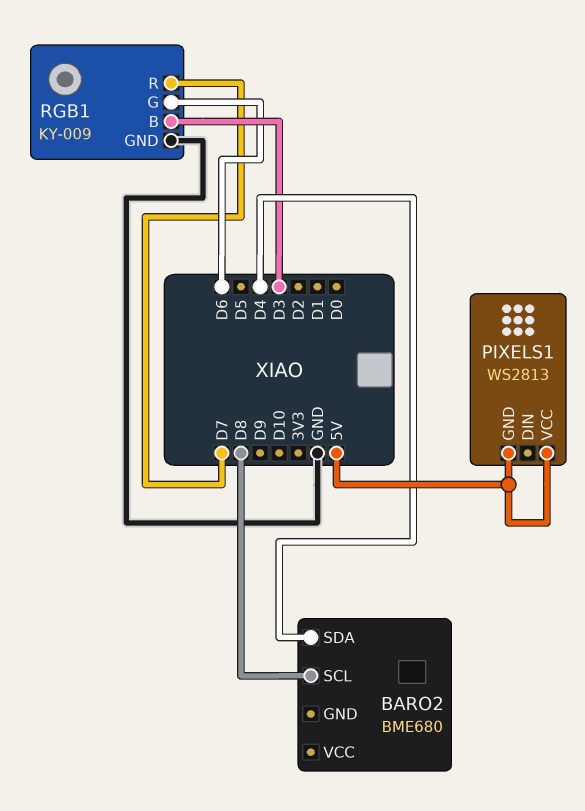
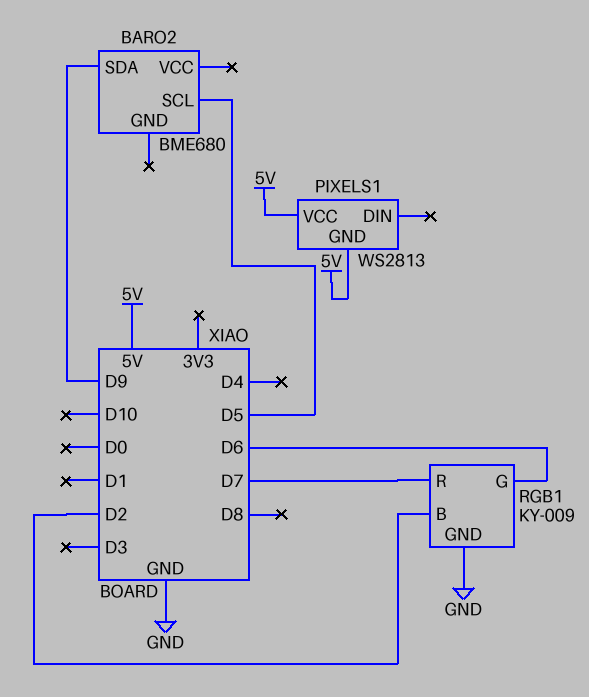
BARO2 pin SCL: D8 -> D5
BARO2 pin SDA: D4 -> D9
RGB1 pin B: D3 -> D2

